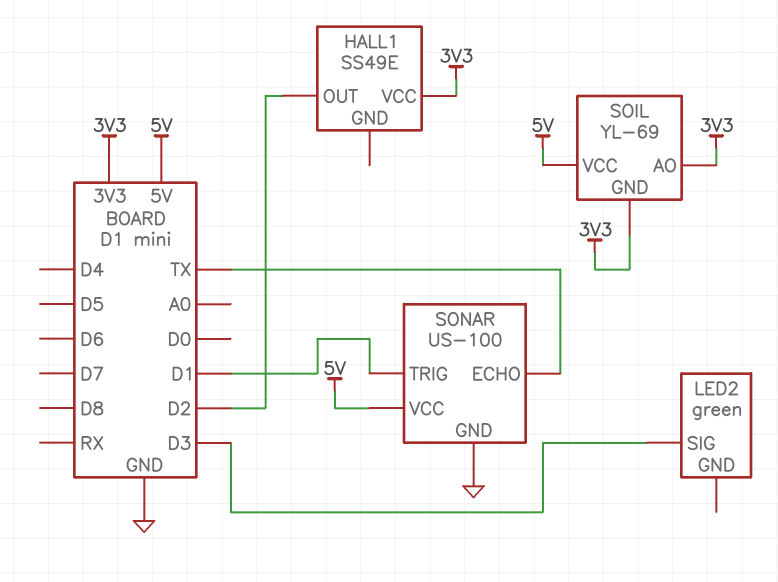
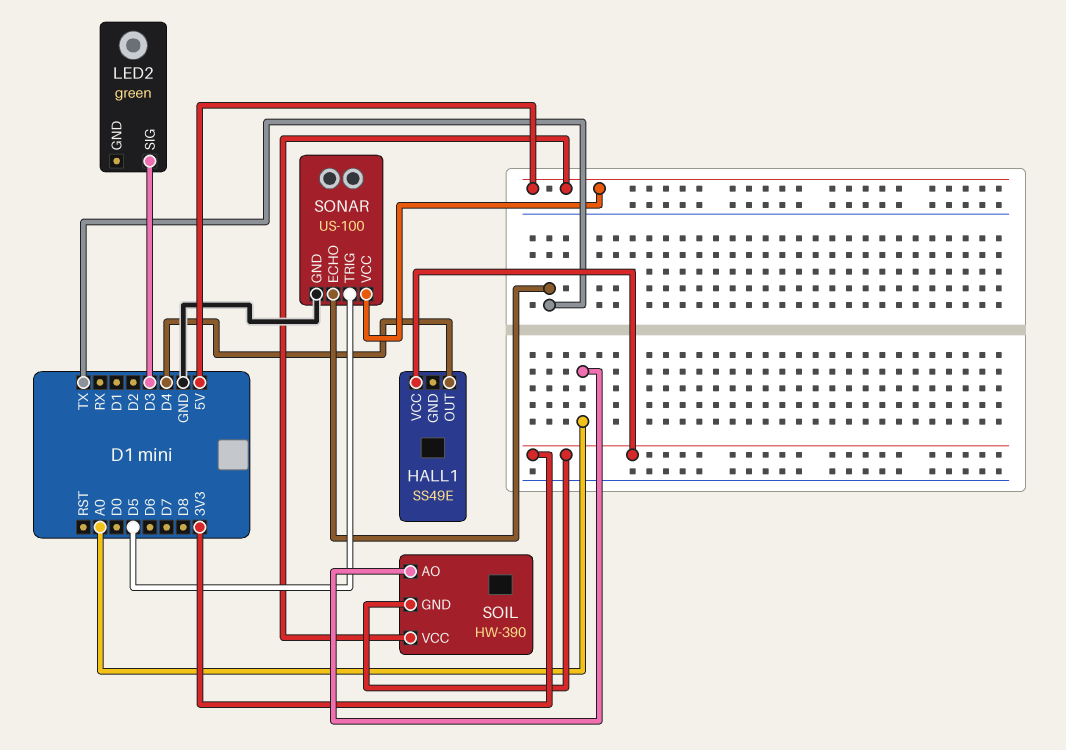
HALL1 pin OUT: D2 -> D4
SOIL: YL-69 -> HW-390
SOIL pin AO: 3V3 -> A0
SONAR pin TRIG: D1 -> D5

